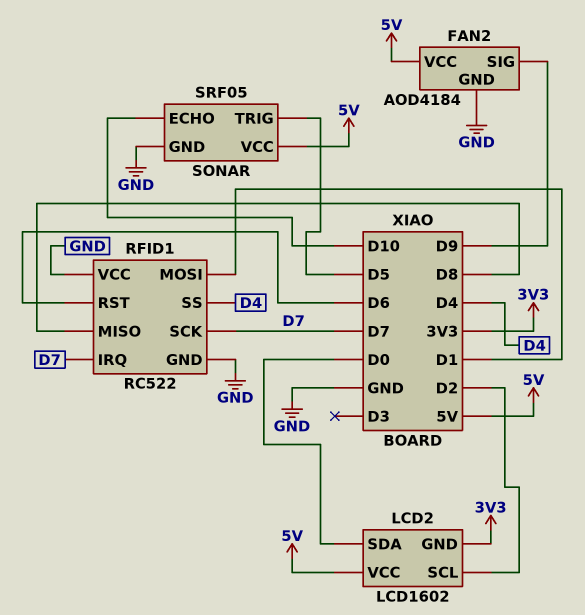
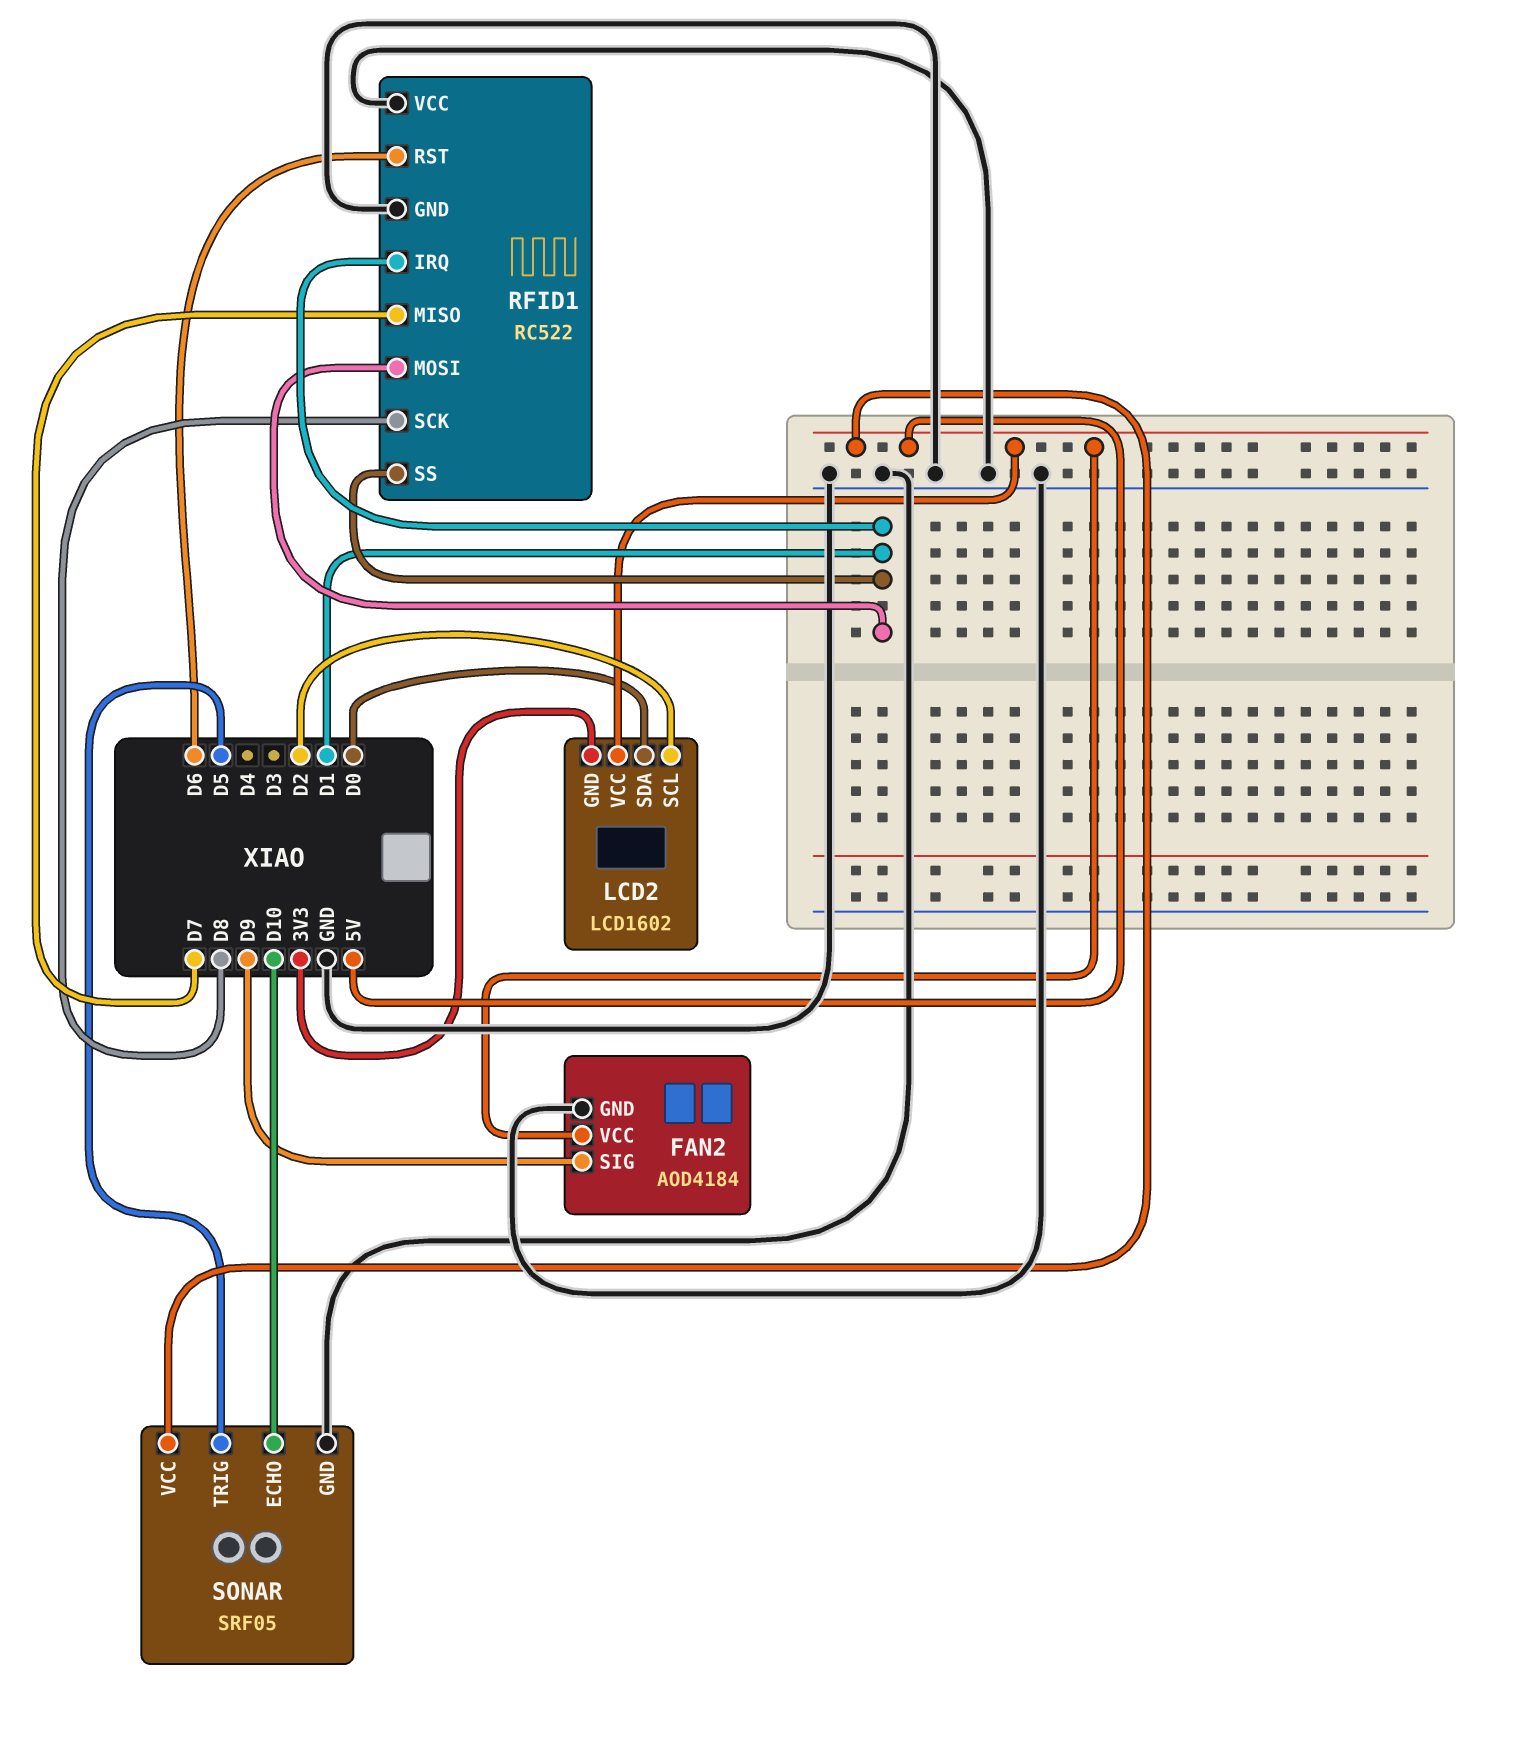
RFID1 pin IRQ: D7 -> D1
RFID1 pin MISO: D8 -> D7
RFID1 pin SCK: D7 -> D8
RFID1 pin SS: D4 -> D1

